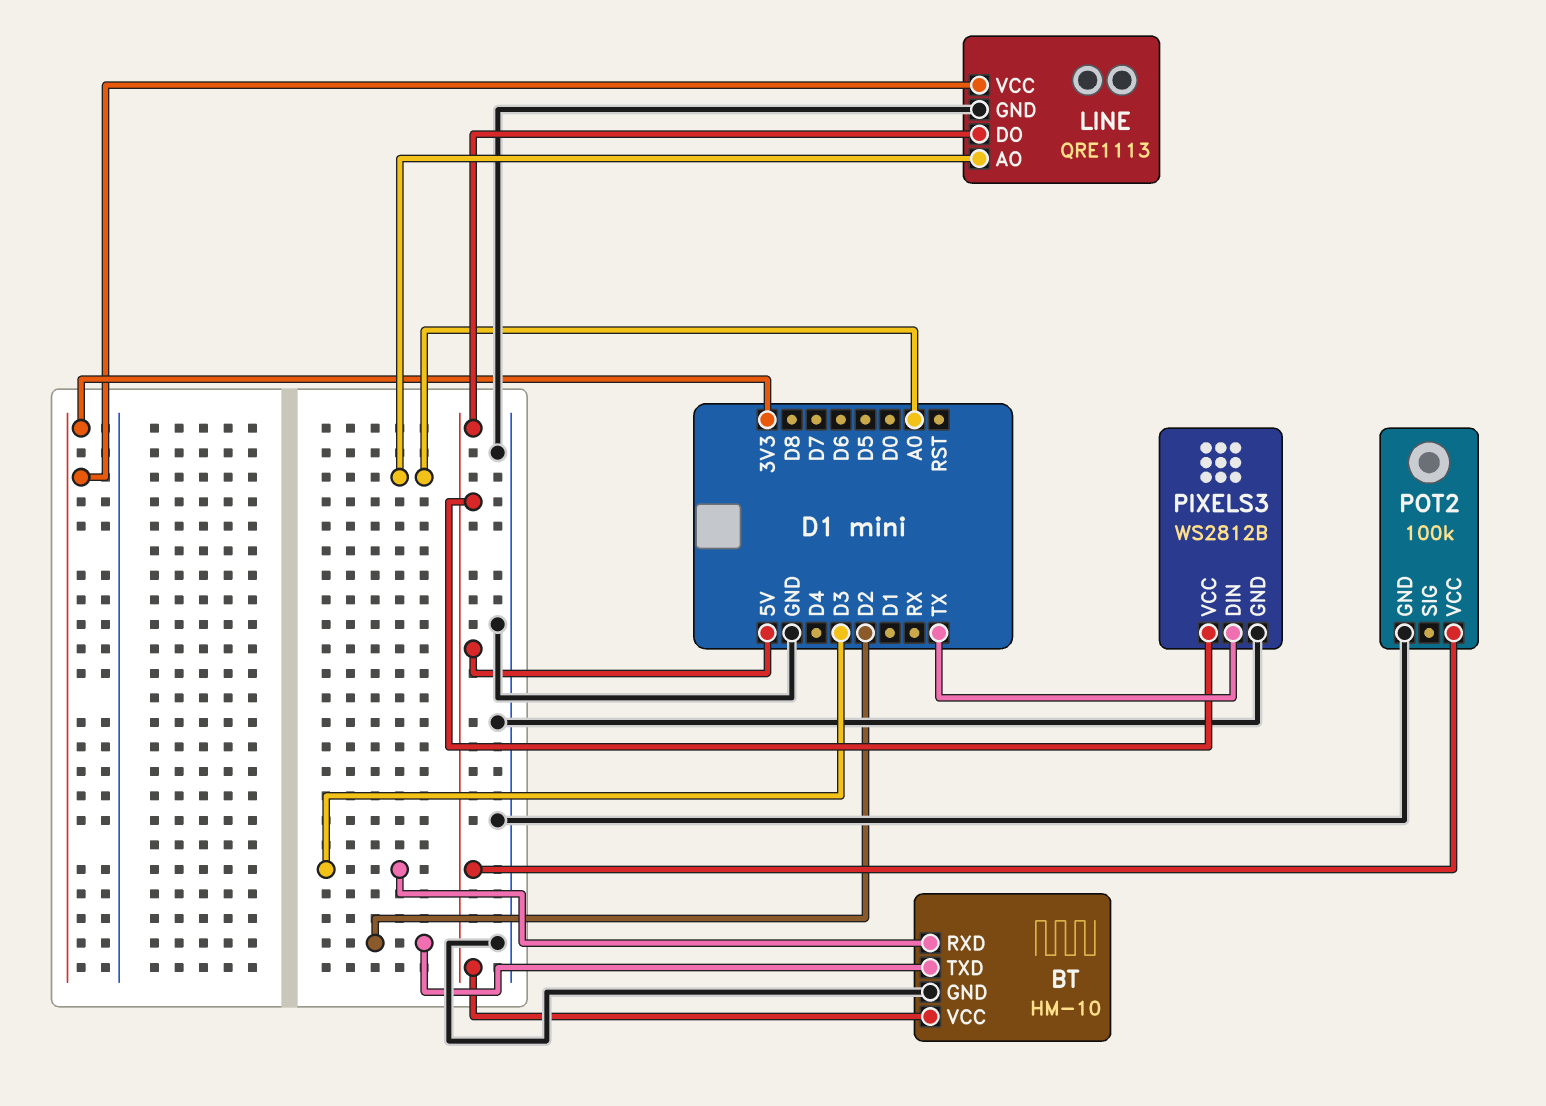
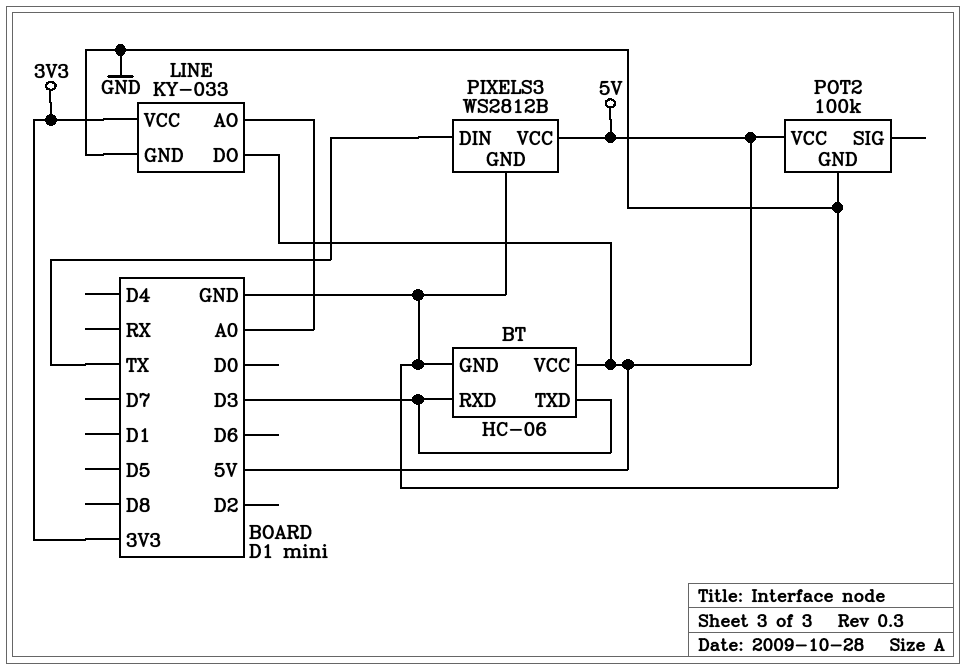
BT: HM-10 -> HC-06
BT pin TXD: D2 -> D3
LINE: QRE1113 -> KY-033

